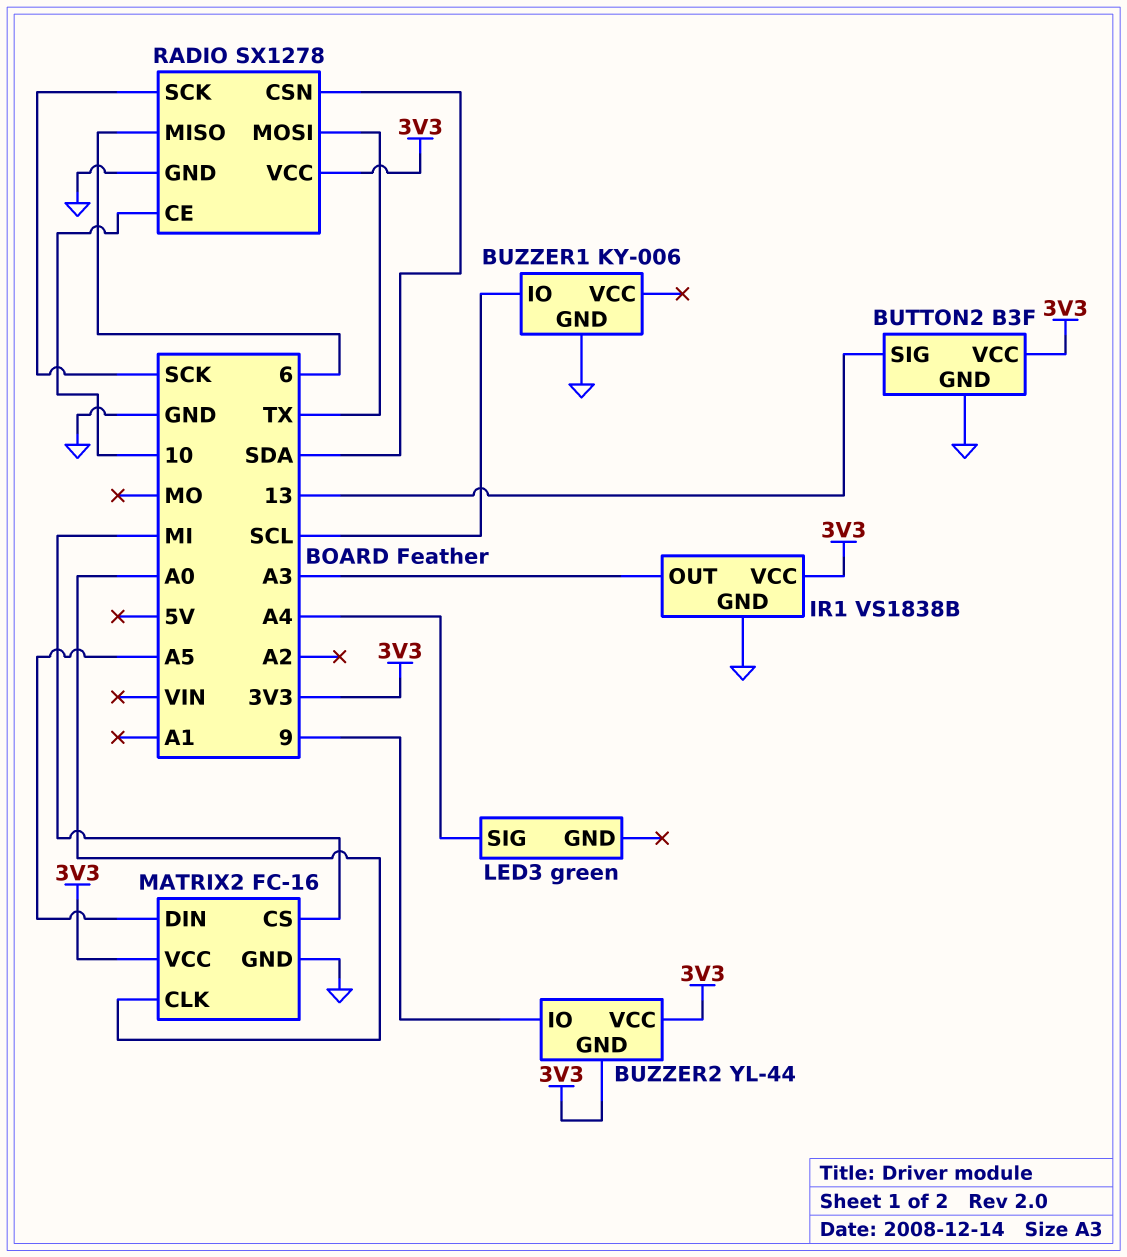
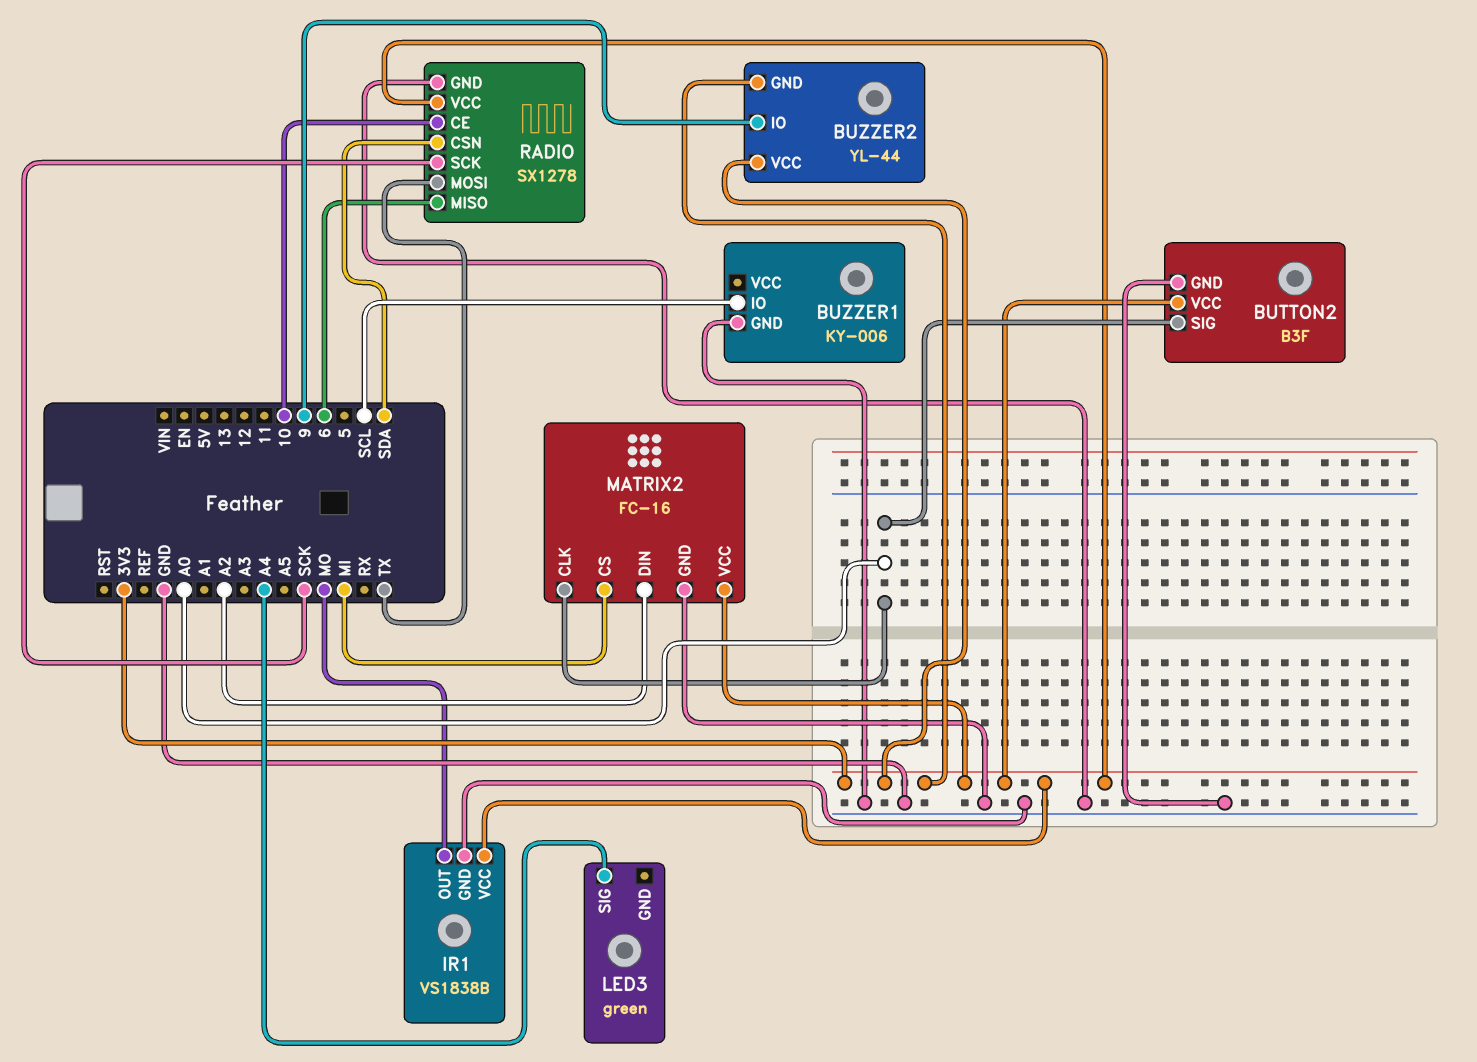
BUTTON2 pin SIG: 13 -> A0
IR1 pin OUT: A3 -> MO
MATRIX2 pin DIN: A5 -> A2

